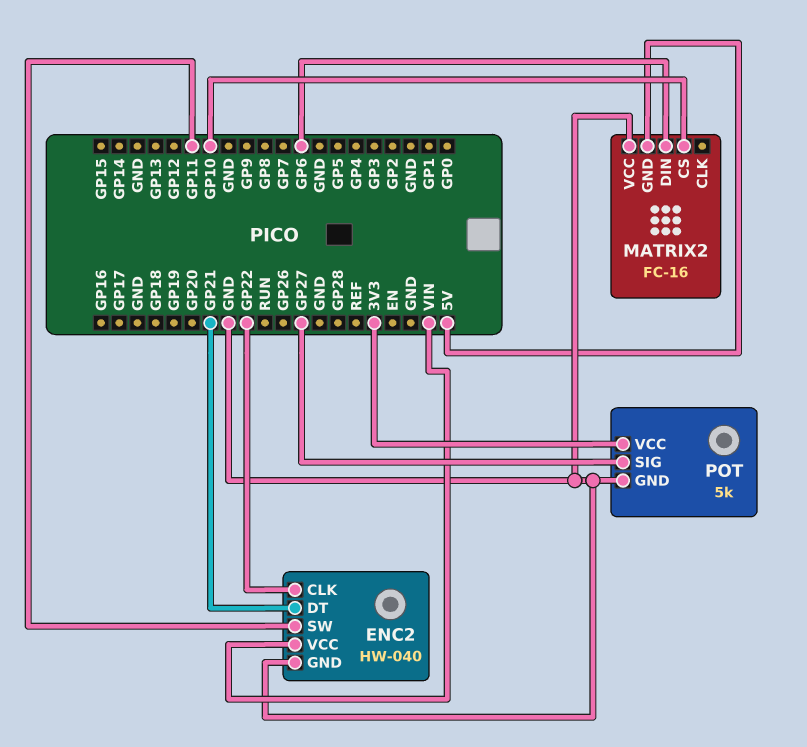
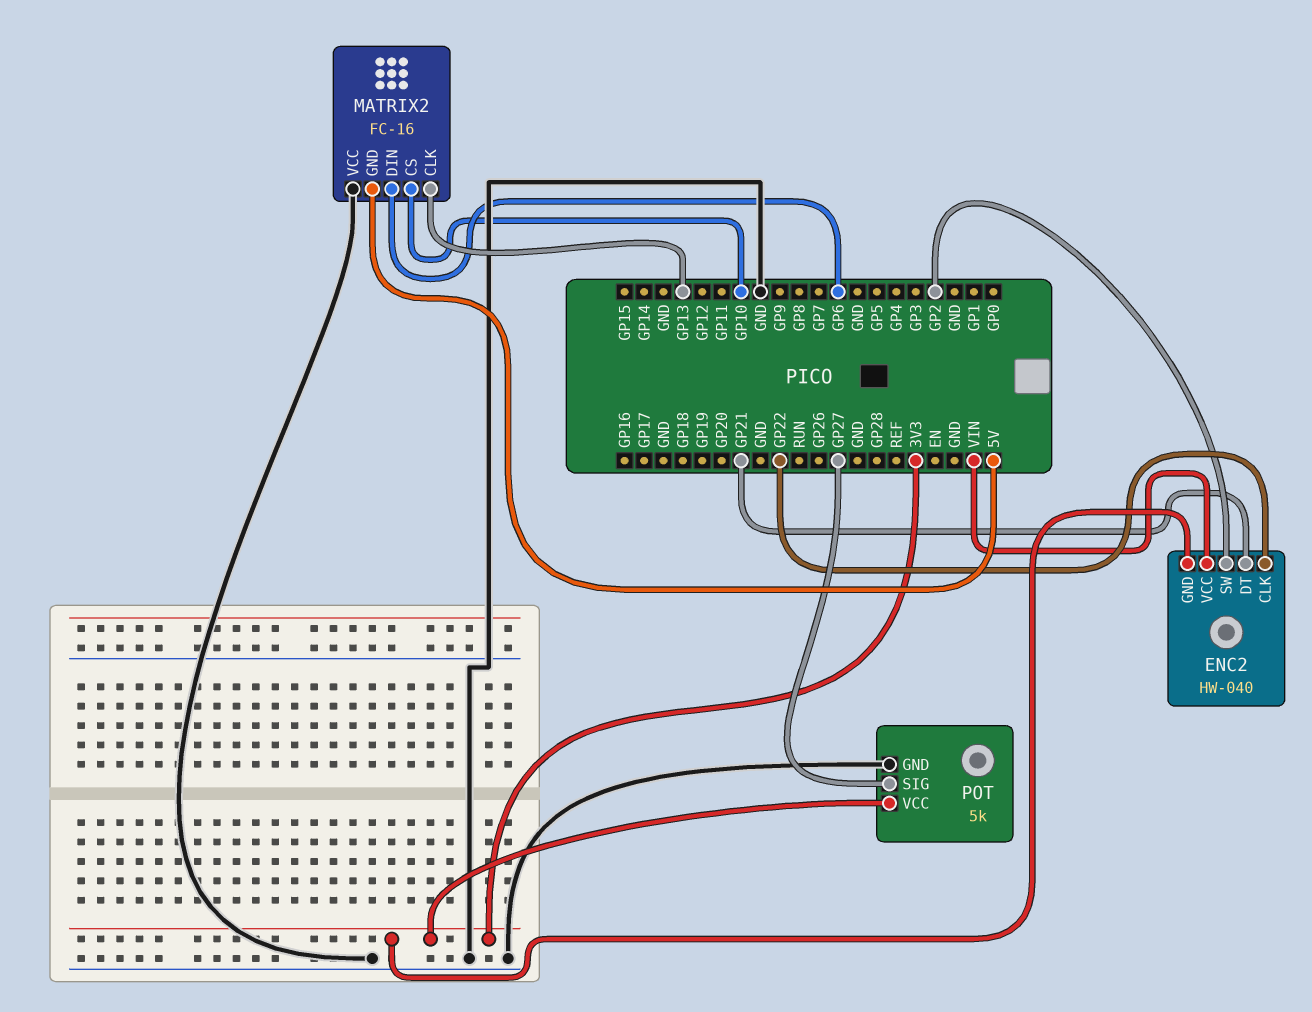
ENC2 pin GND: GND -> 3V3
ENC2 pin SW: GP11 -> GP2
MATRIX2 pin CLK: none -> GP13

